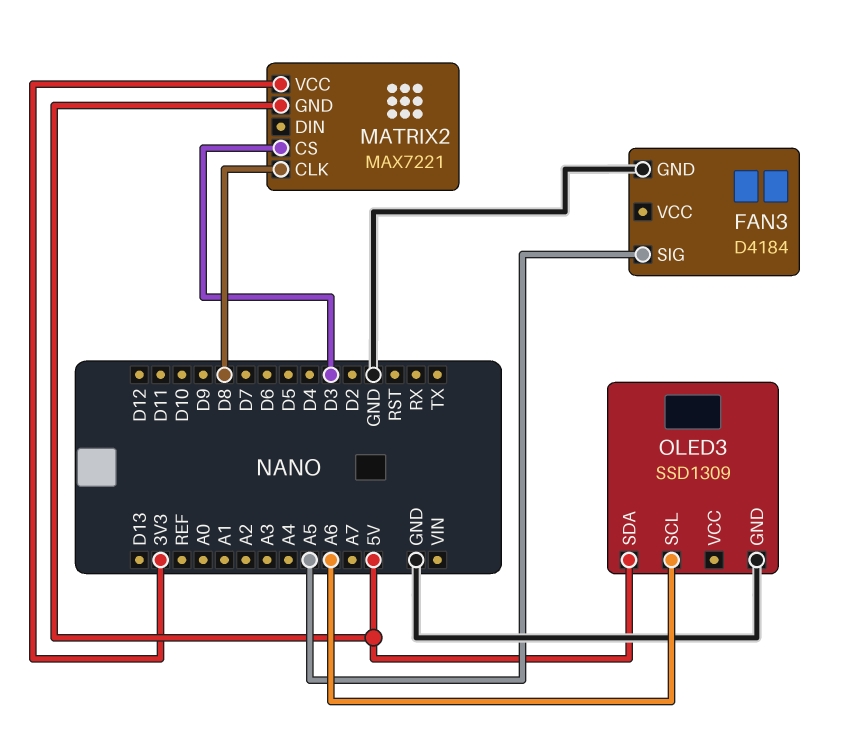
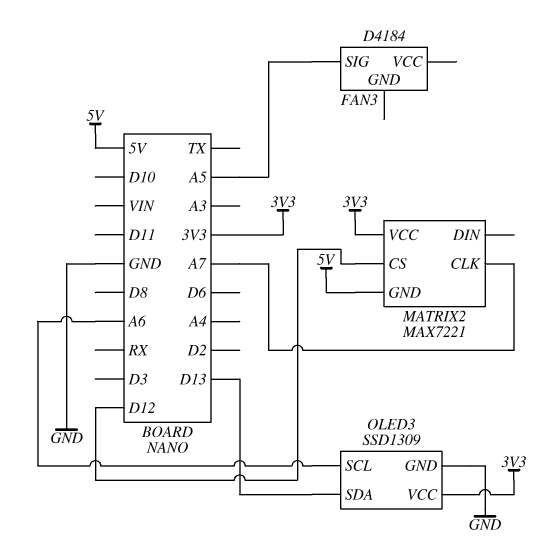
FAN3 pin GND: GND -> none
MATRIX2 pin CLK: D8 -> A7
MATRIX2 pin CS: D3 -> D12
OLED3 pin SDA: 5V -> D13
OLED3 pin VCC: none -> 3V3

